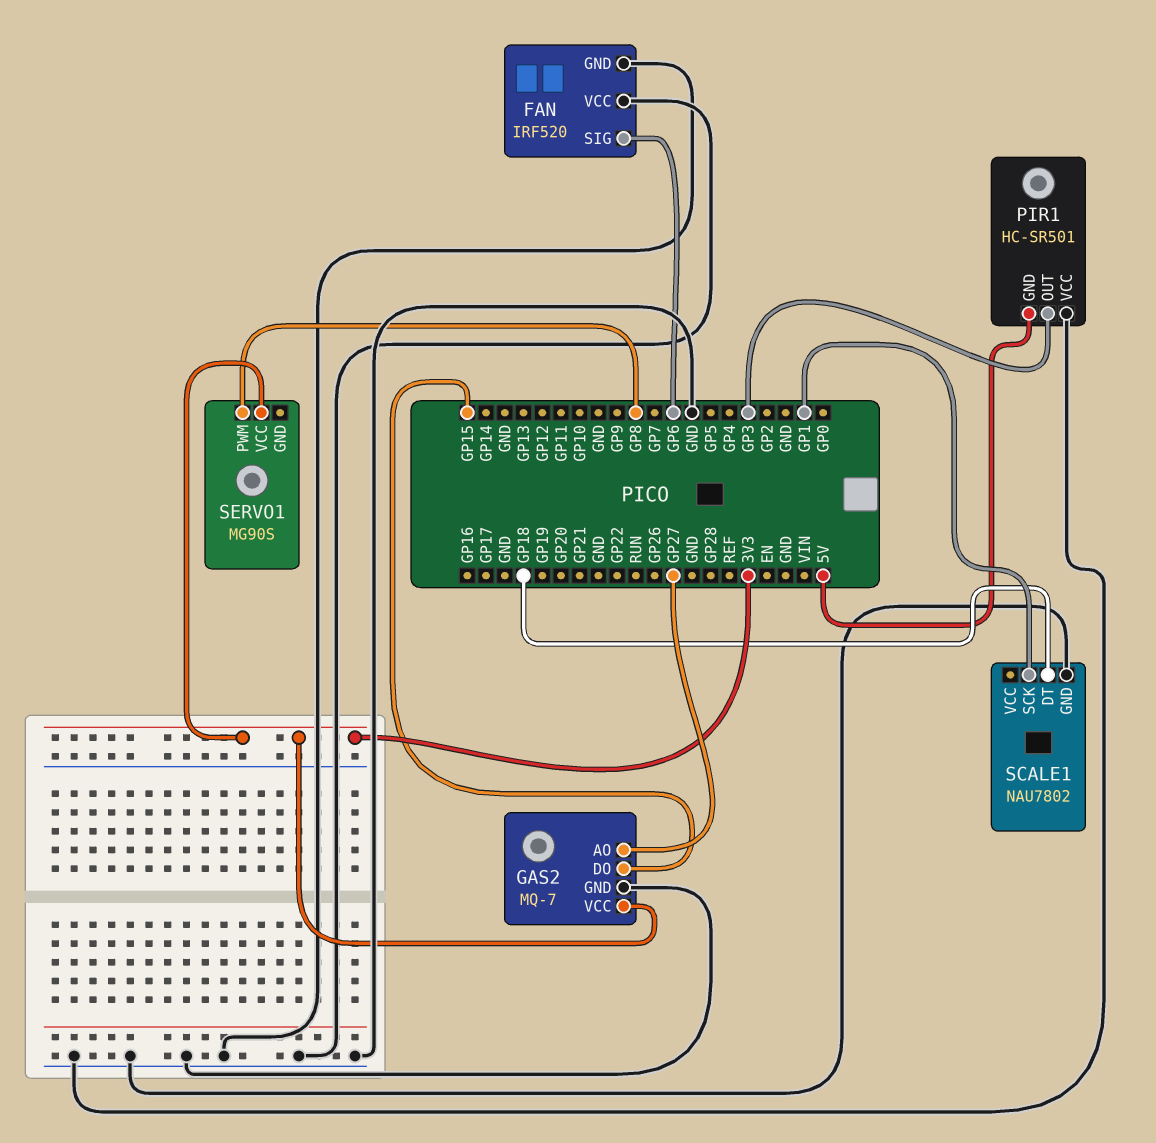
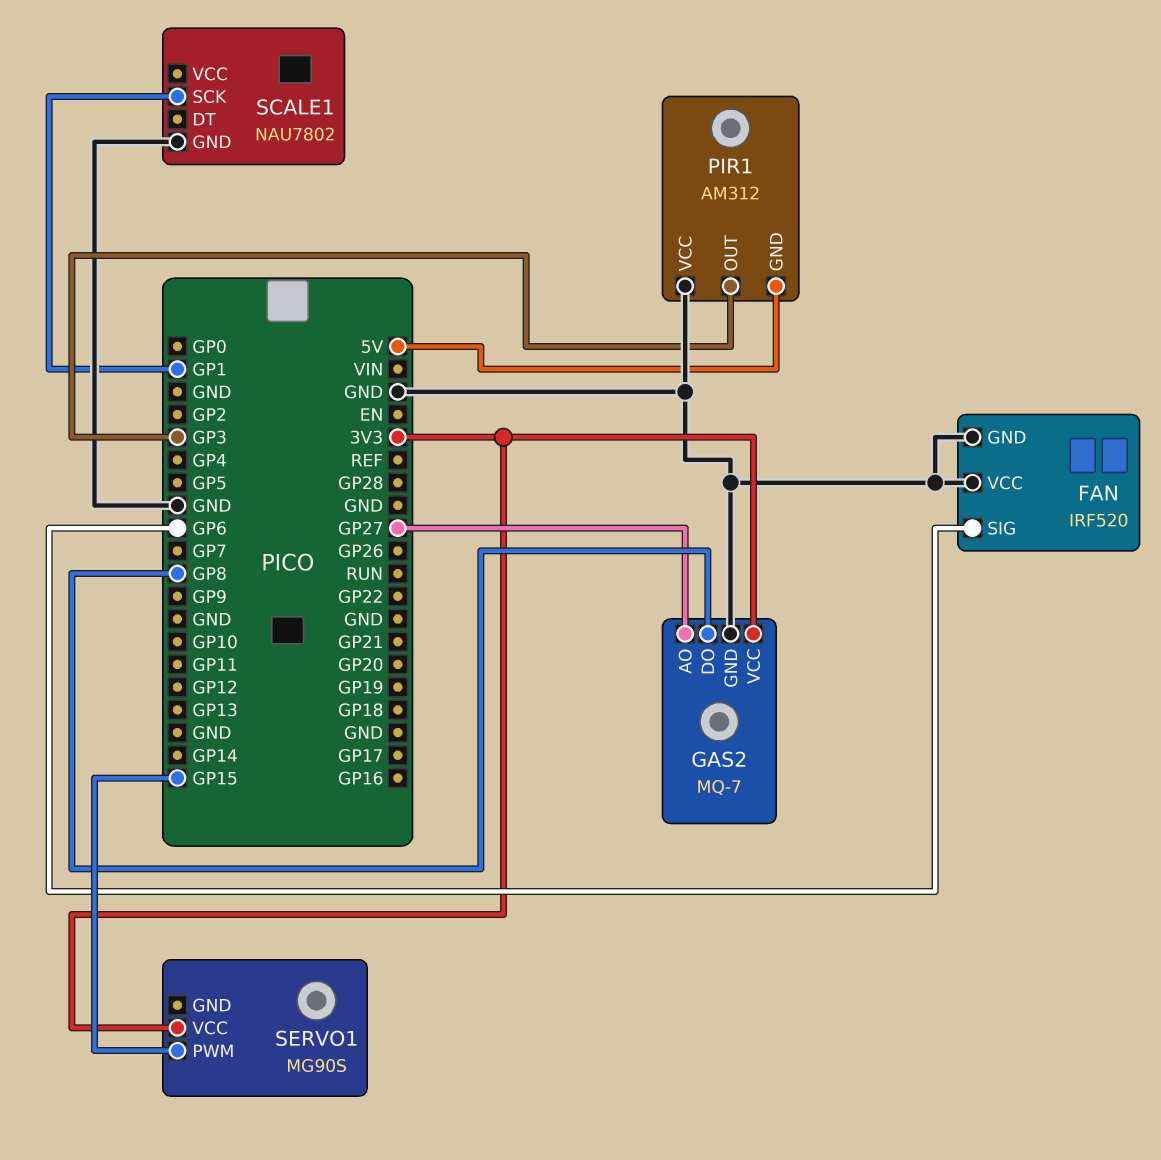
GAS2 pin DO: GP15 -> GP8
PIR1: HC-SR501 -> AM312
SCALE1 pin DT: GP18 -> none
SERVO1 pin PWM: GP8 -> GP15

